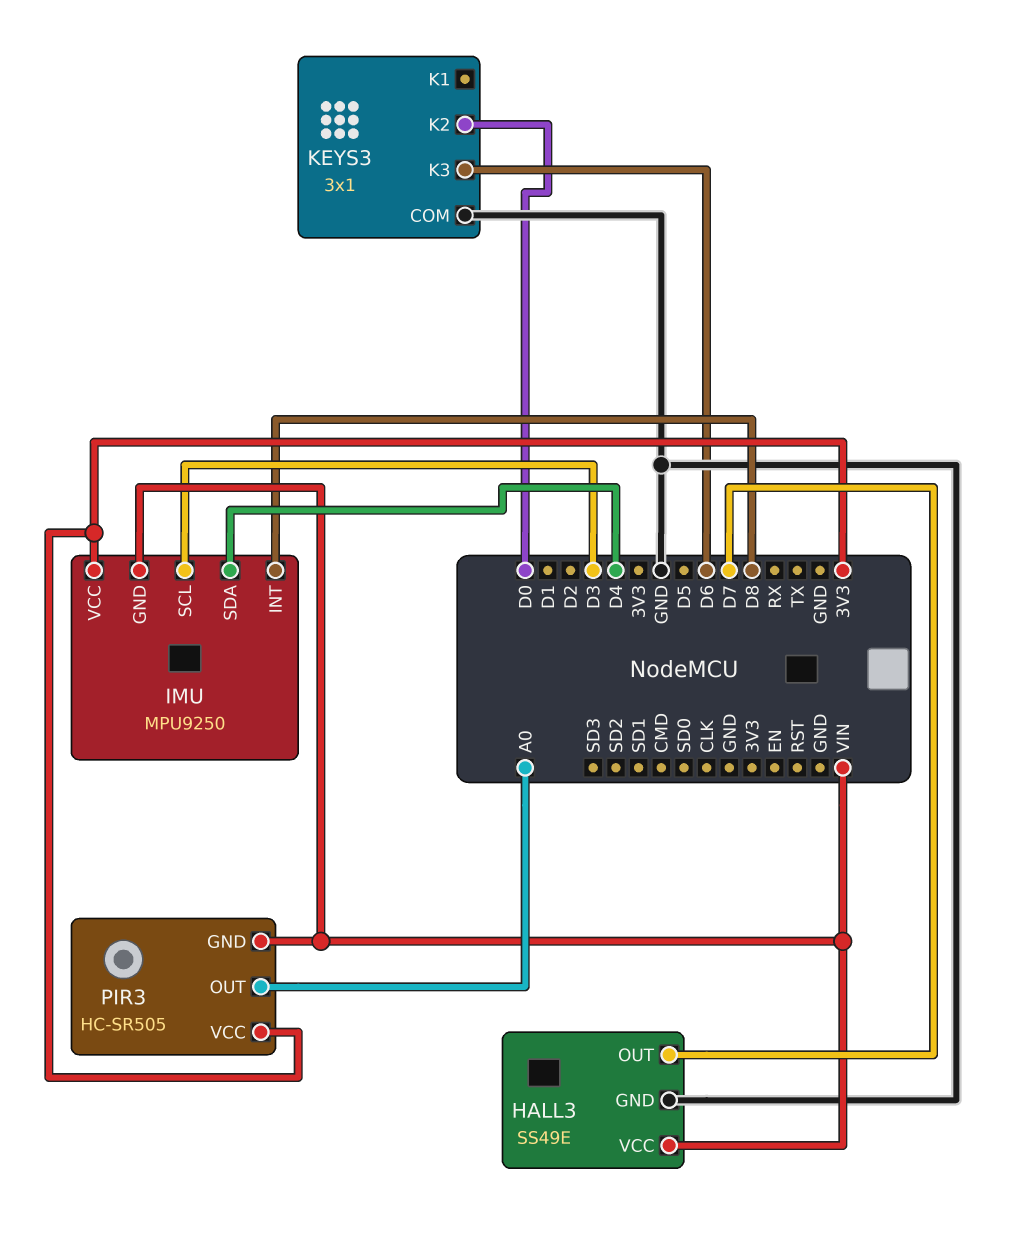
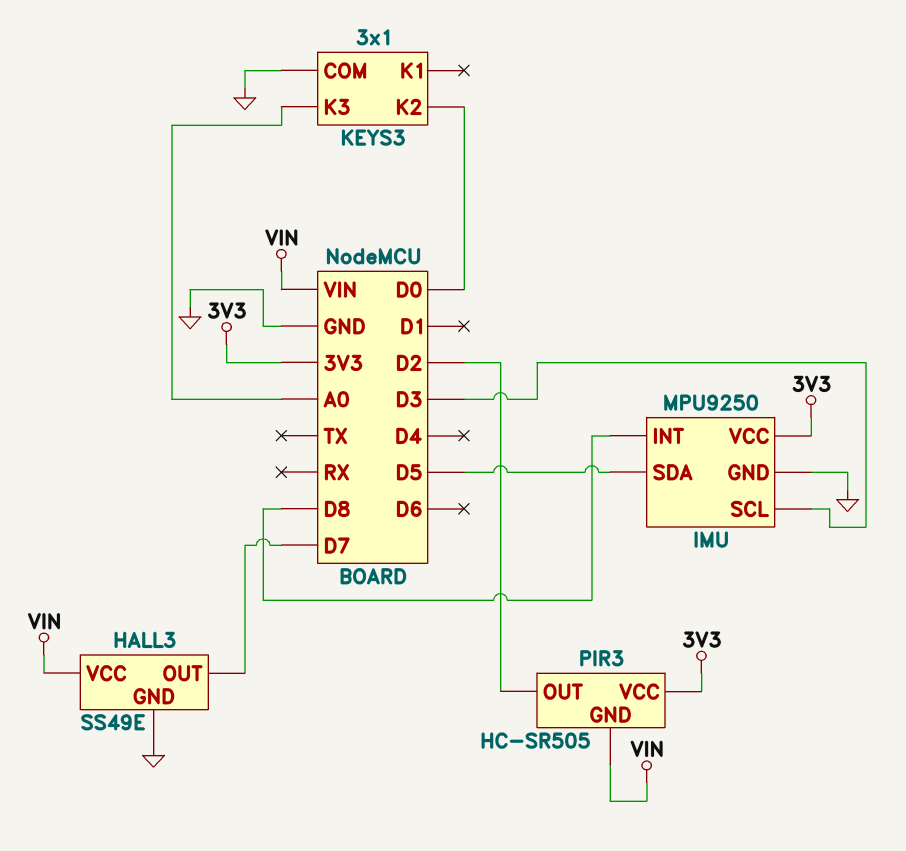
IMU pin GND: VIN -> GND
IMU pin SDA: D4 -> D5
KEYS3 pin K3: D6 -> A0
PIR3 pin OUT: A0 -> D2

